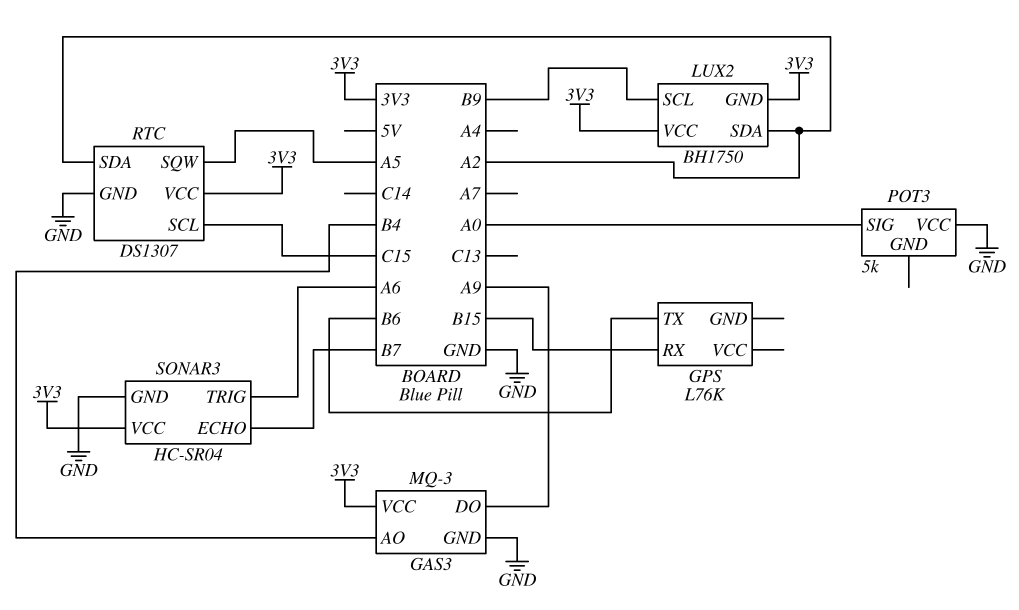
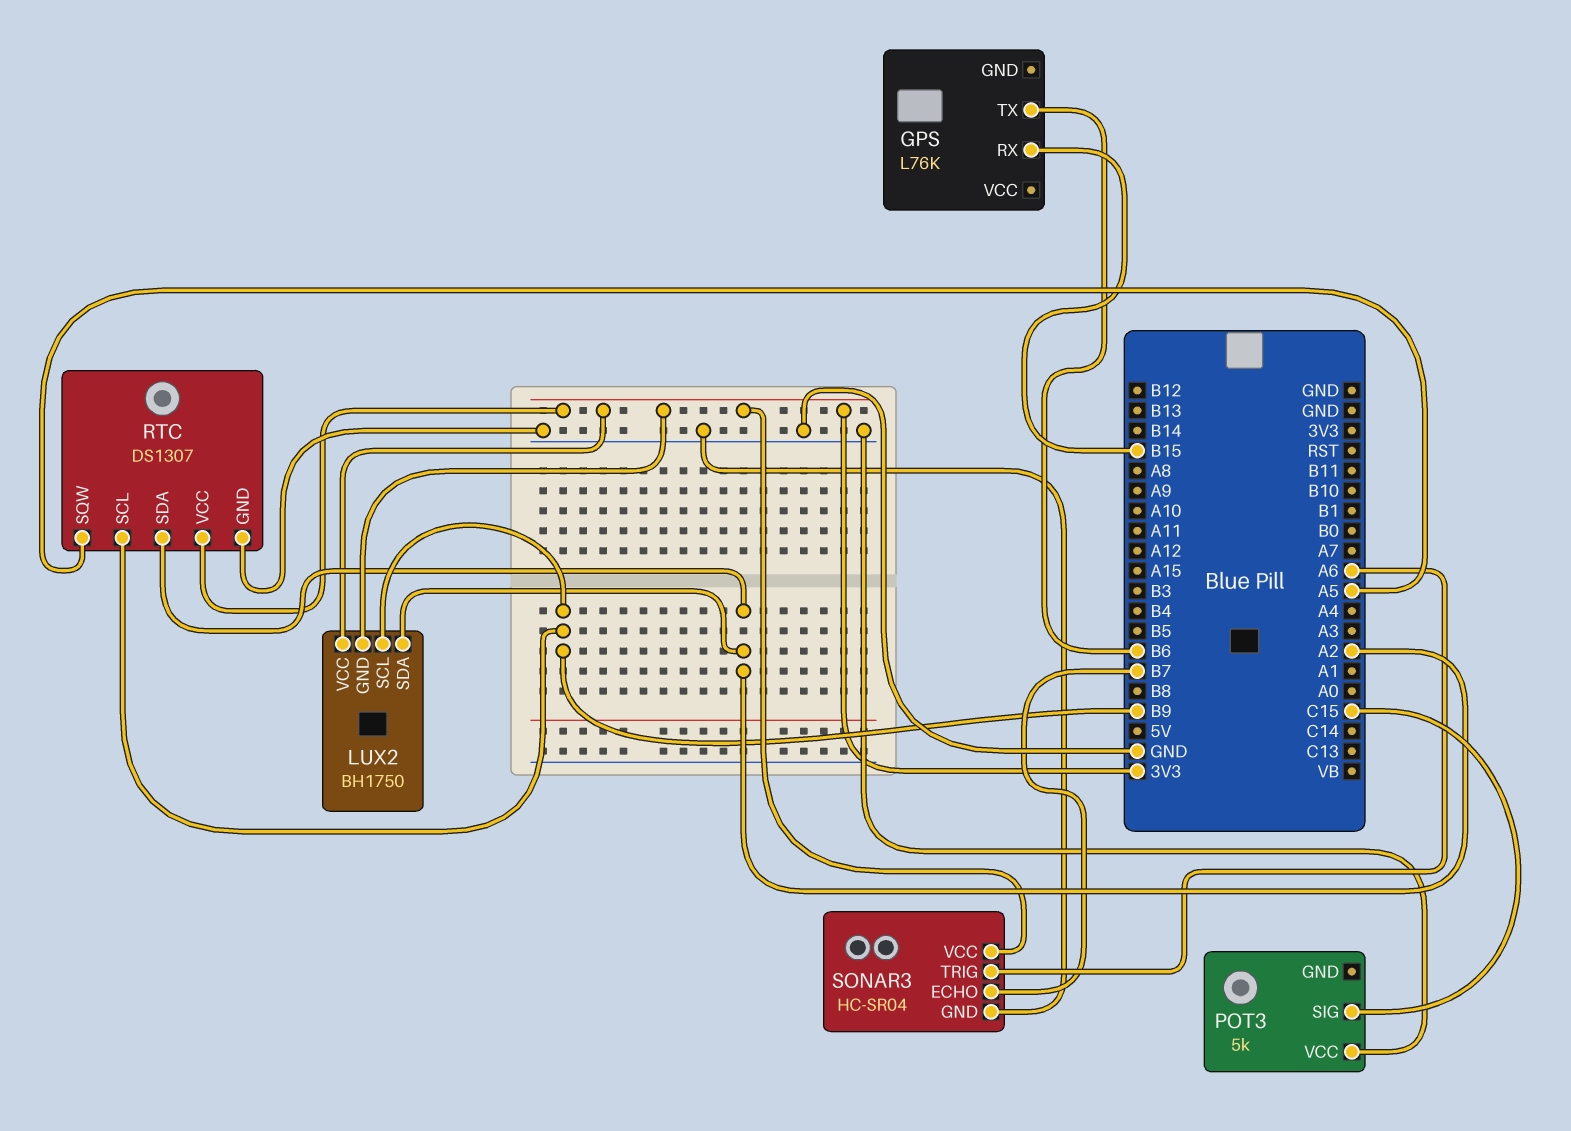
GAS3: MQ-3 -> none
GAS3 pin AO: B4 -> none
GAS3 pin DO: A9 -> none
GAS3 pin GND: GND -> none
GAS3 pin VCC: 3V3 -> none
POT3 pin SIG: A0 -> C15
RTC pin SCL: C15 -> B9

